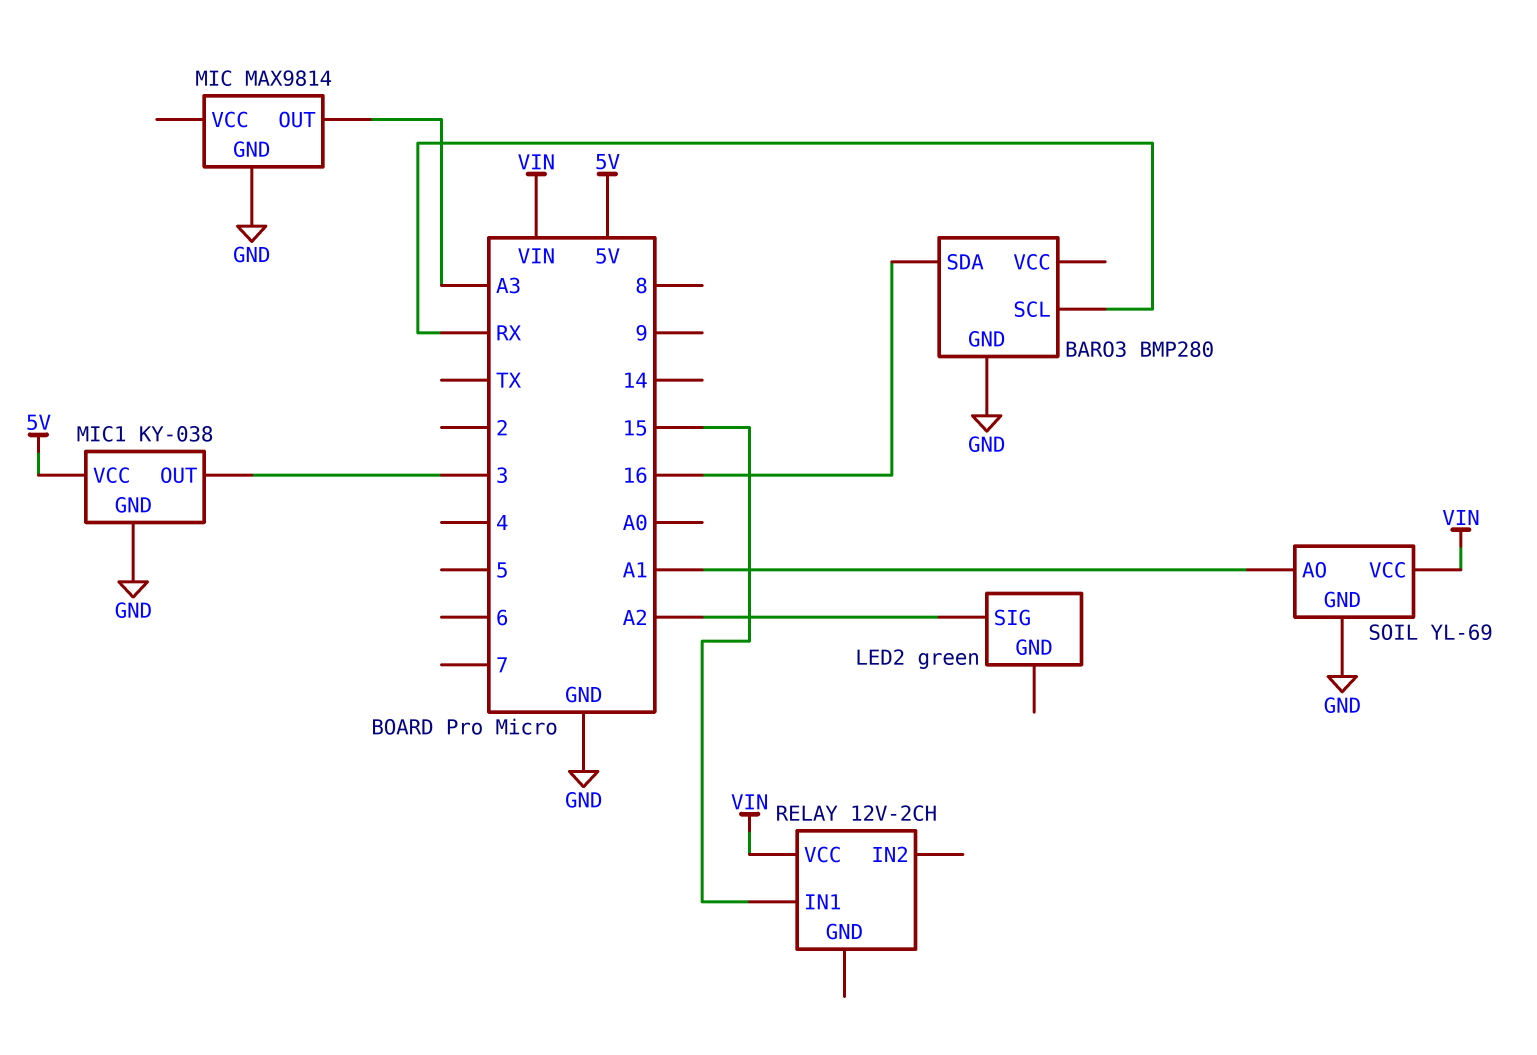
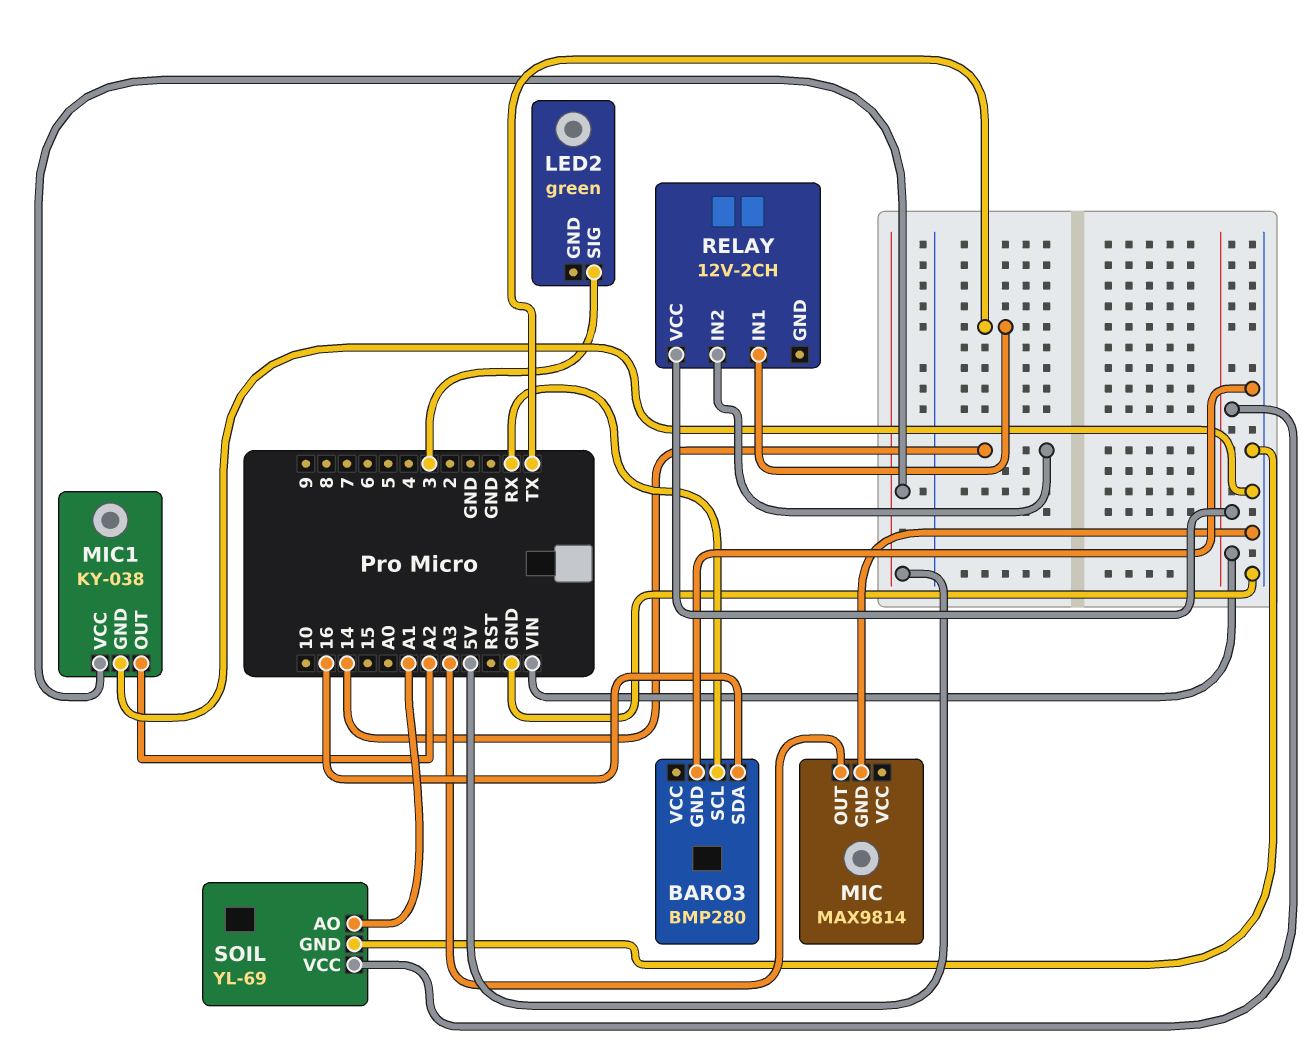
LED2 pin SIG: A2 -> 3
MIC1 pin OUT: 3 -> A2
RELAY pin IN1: 15 -> TX
RELAY pin IN2: none -> 14

